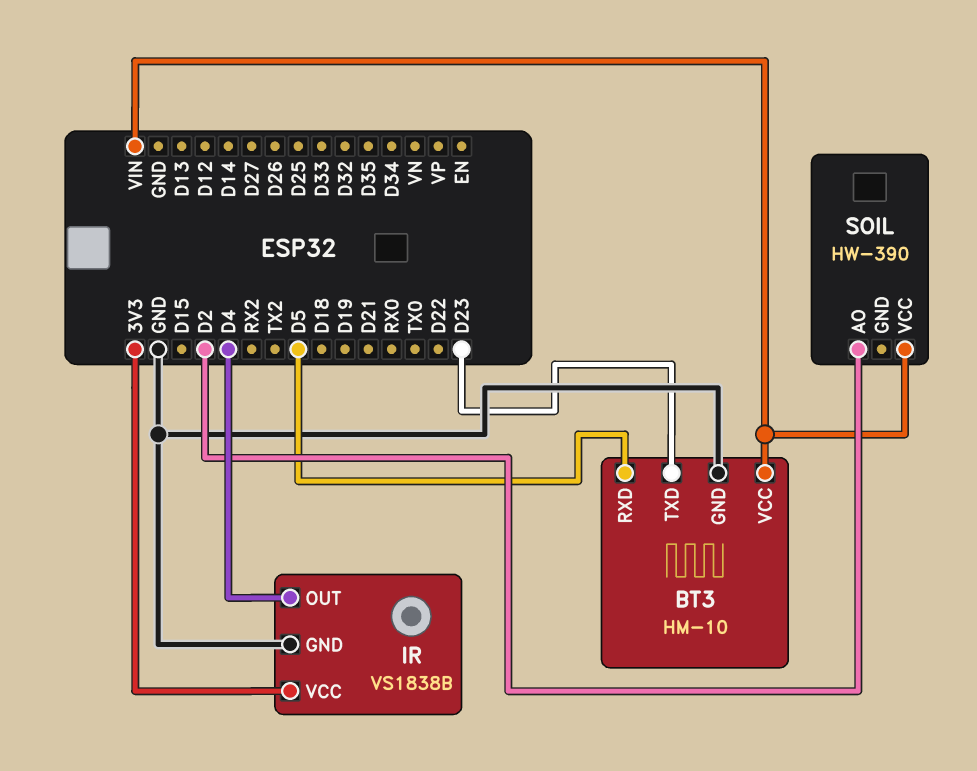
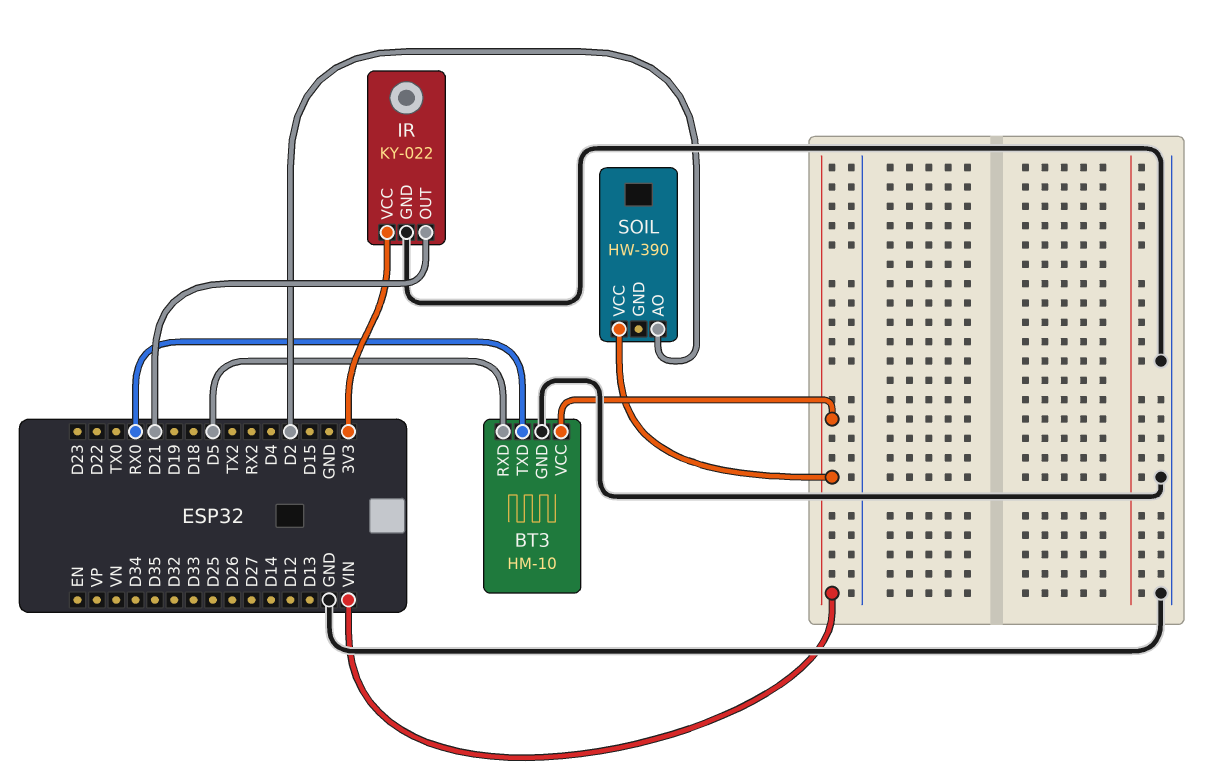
BT3 pin TXD: D23 -> RX0
IR: VS1838B -> KY-022
IR pin OUT: D4 -> D21

